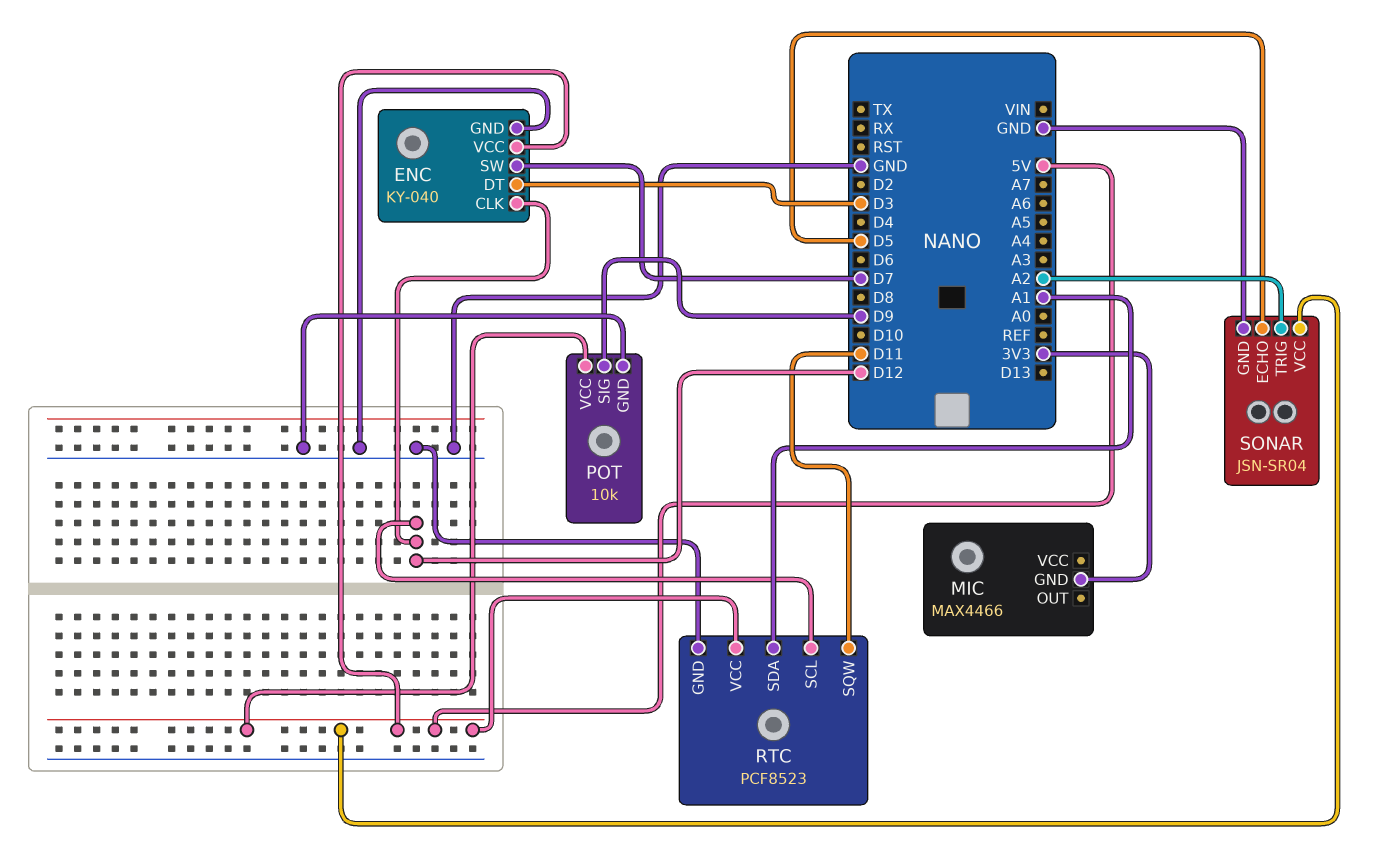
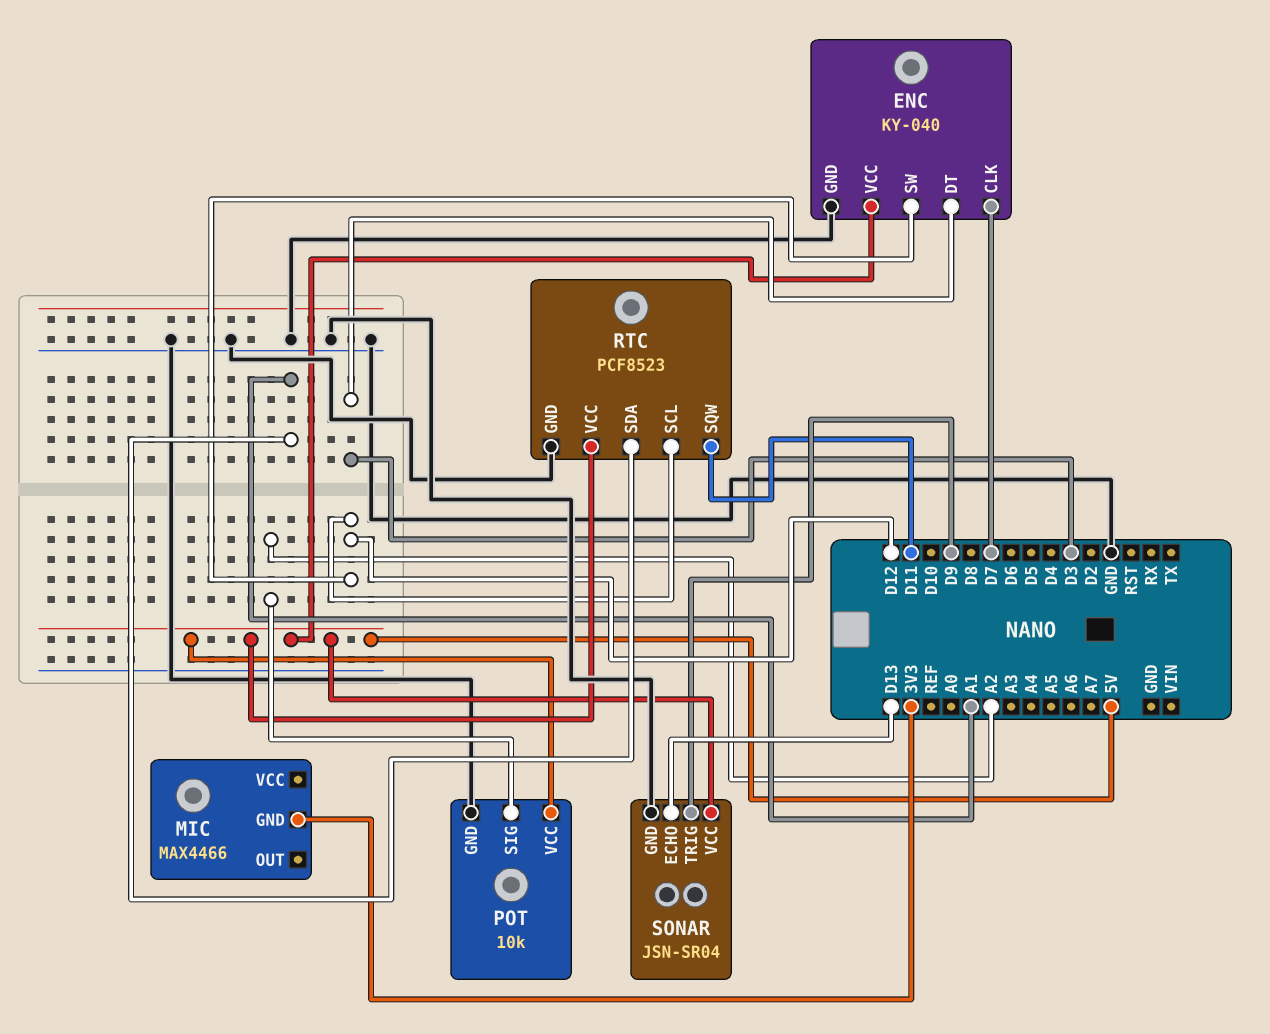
ENC pin CLK: D12 -> D7
ENC pin SW: D7 -> D12
POT pin SIG: D9 -> A2
SONAR pin ECHO: D5 -> D13
SONAR pin TRIG: A2 -> D9

